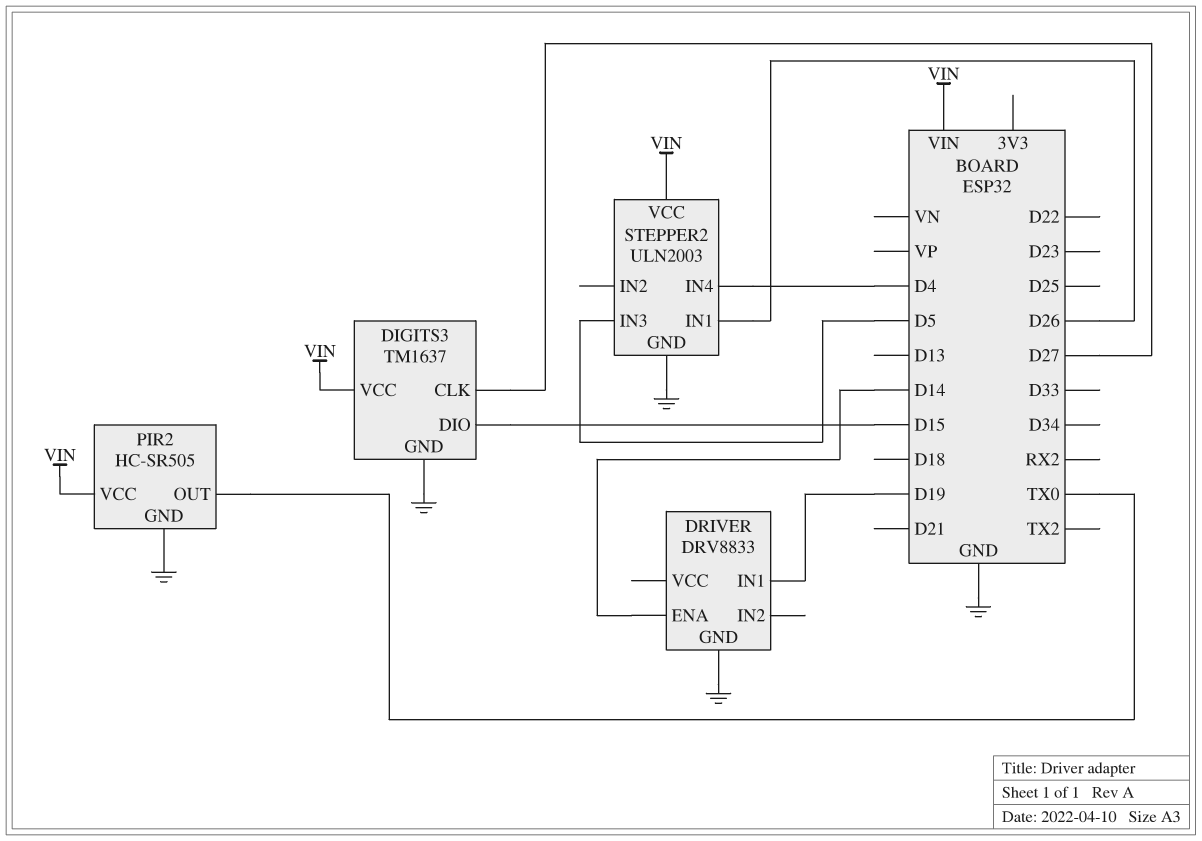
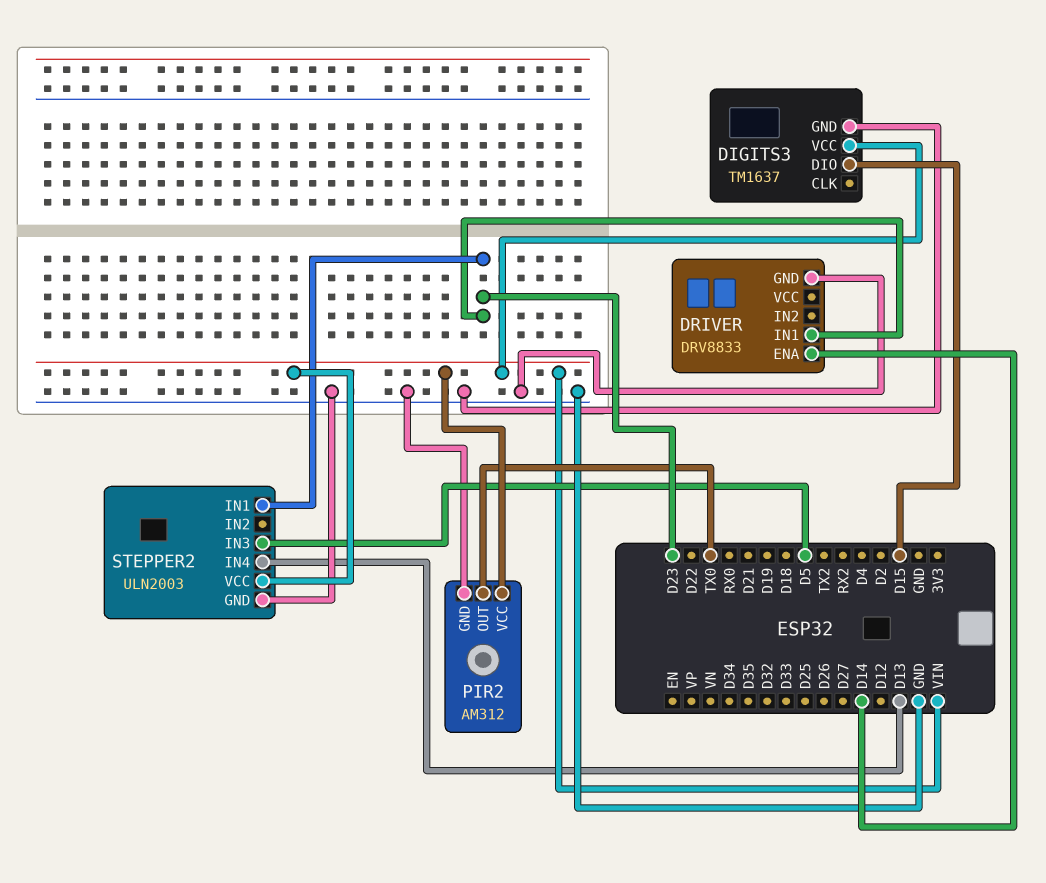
DIGITS3 pin CLK: D27 -> none
DRIVER pin IN1: D19 -> D23
PIR2: HC-SR505 -> AM312
STEPPER2 pin IN1: D26 -> D23
STEPPER2 pin IN4: D4 -> D13

